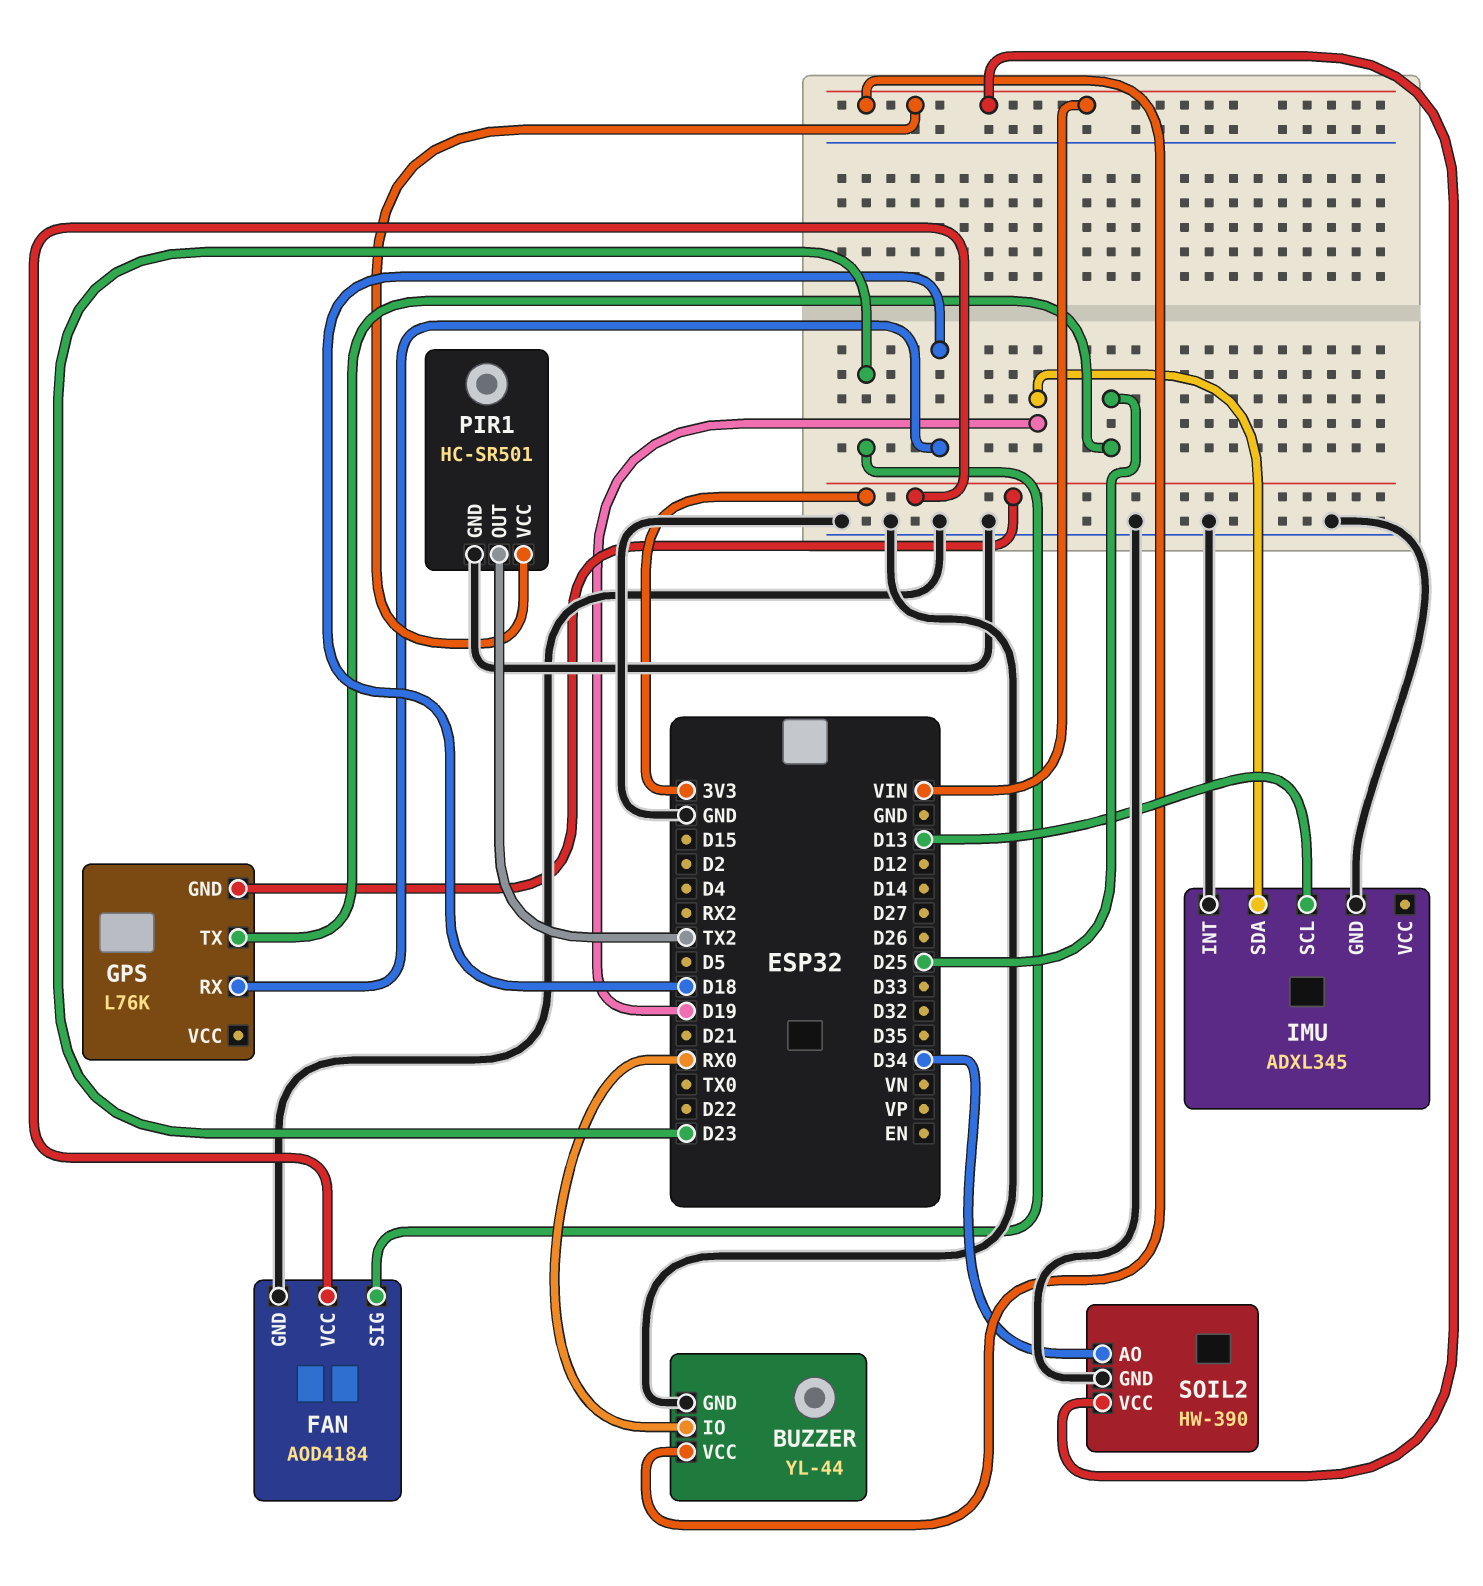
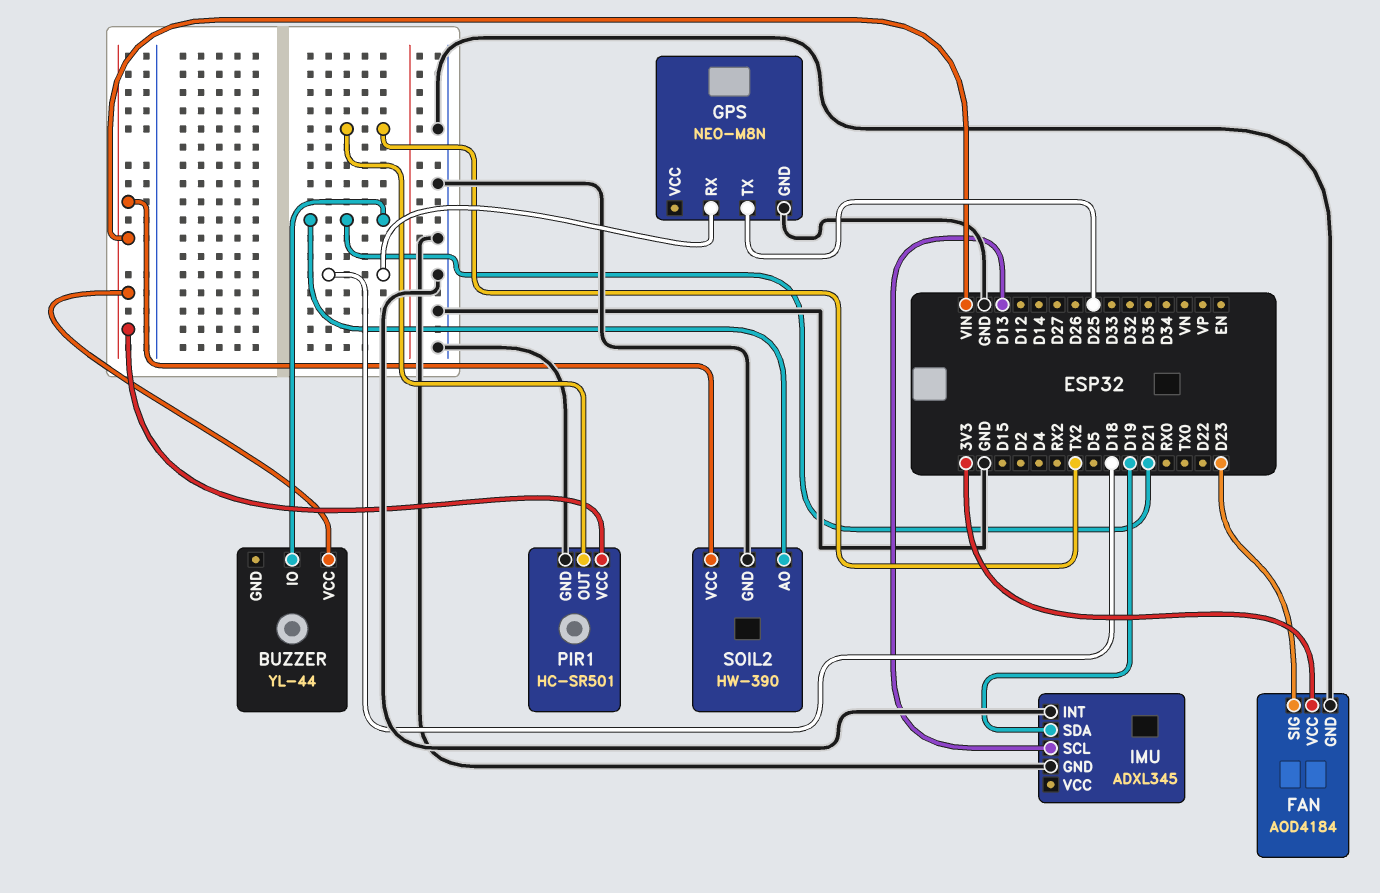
BUZZER pin GND: GND -> none
BUZZER pin IO: RX0 -> D21
GPS: L76K -> NEO-M8N
GPS pin GND: 3V3 -> GND
SOIL2 pin AO: D34 -> D21

